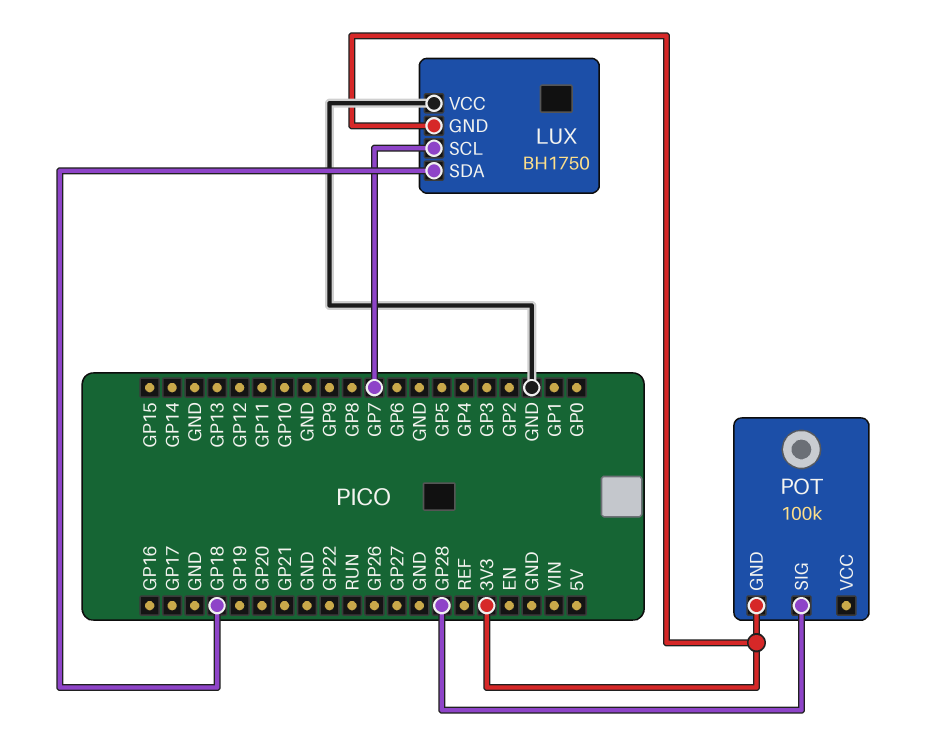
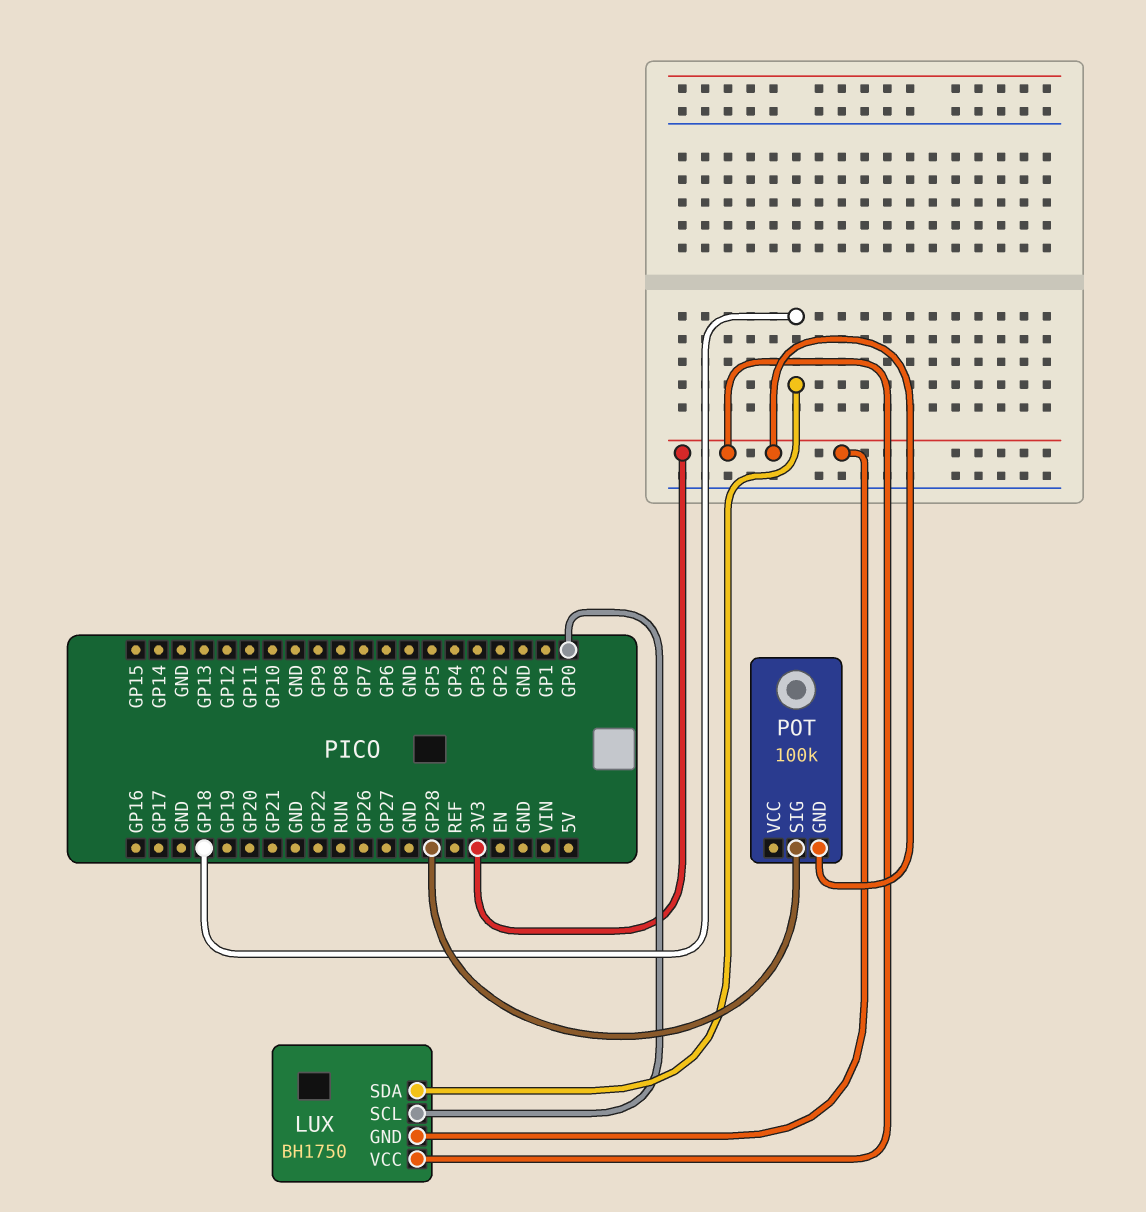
LUX pin SCL: GP7 -> GP0
LUX pin VCC: GND -> 3V3

